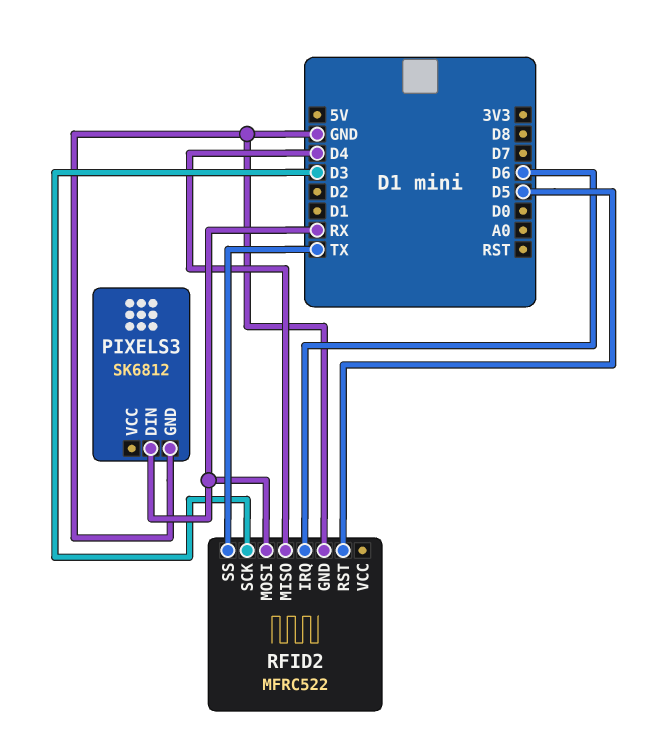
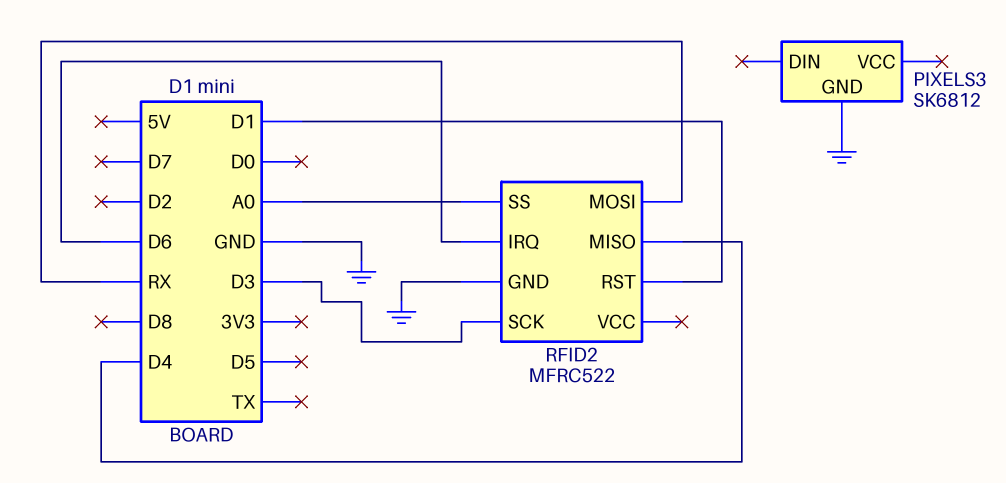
PIXELS3 pin DIN: RX -> none
RFID2 pin RST: D5 -> D1
RFID2 pin SS: TX -> A0

